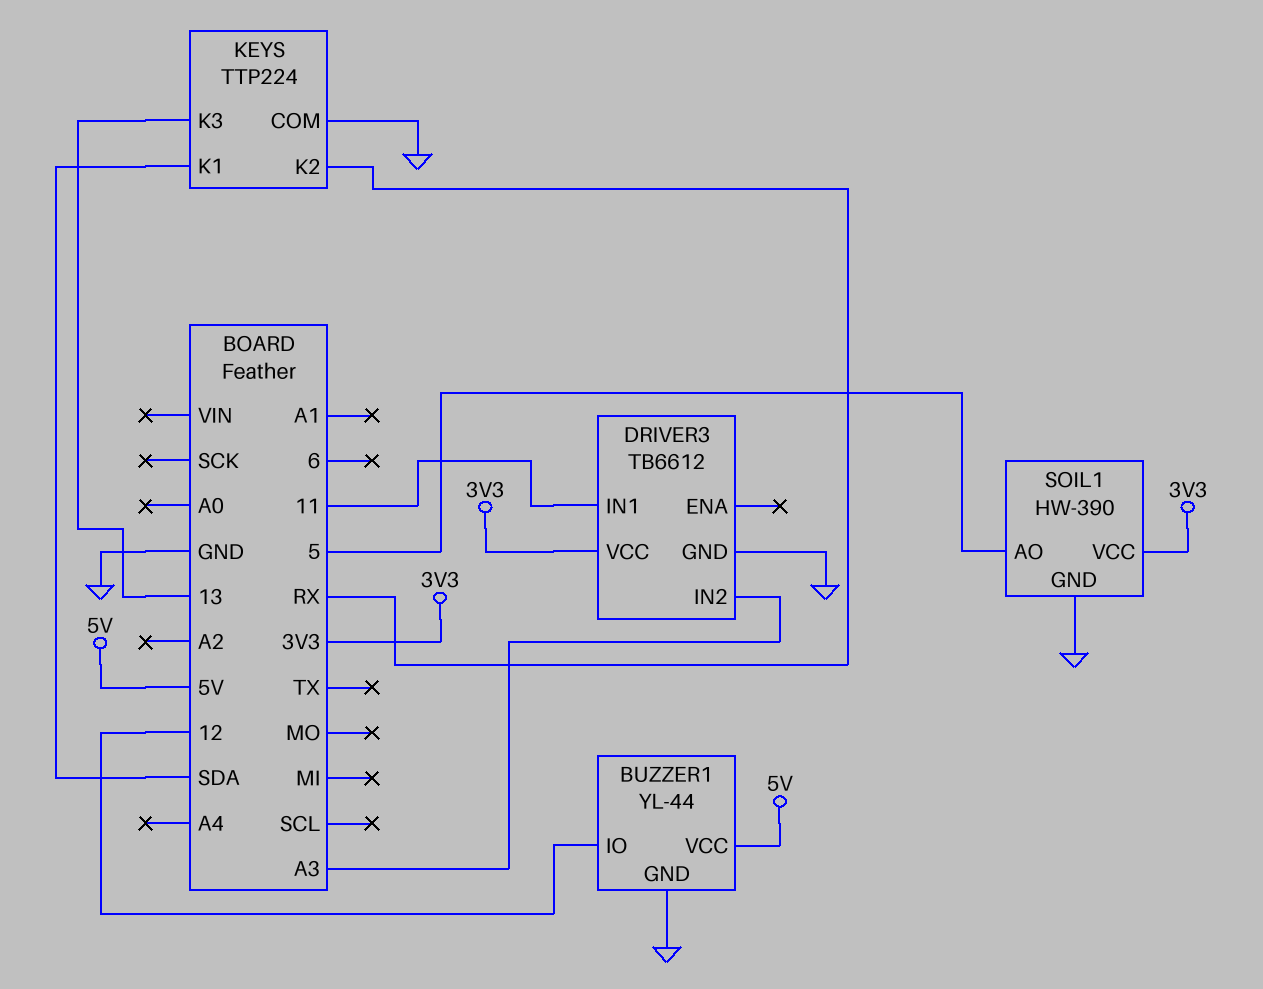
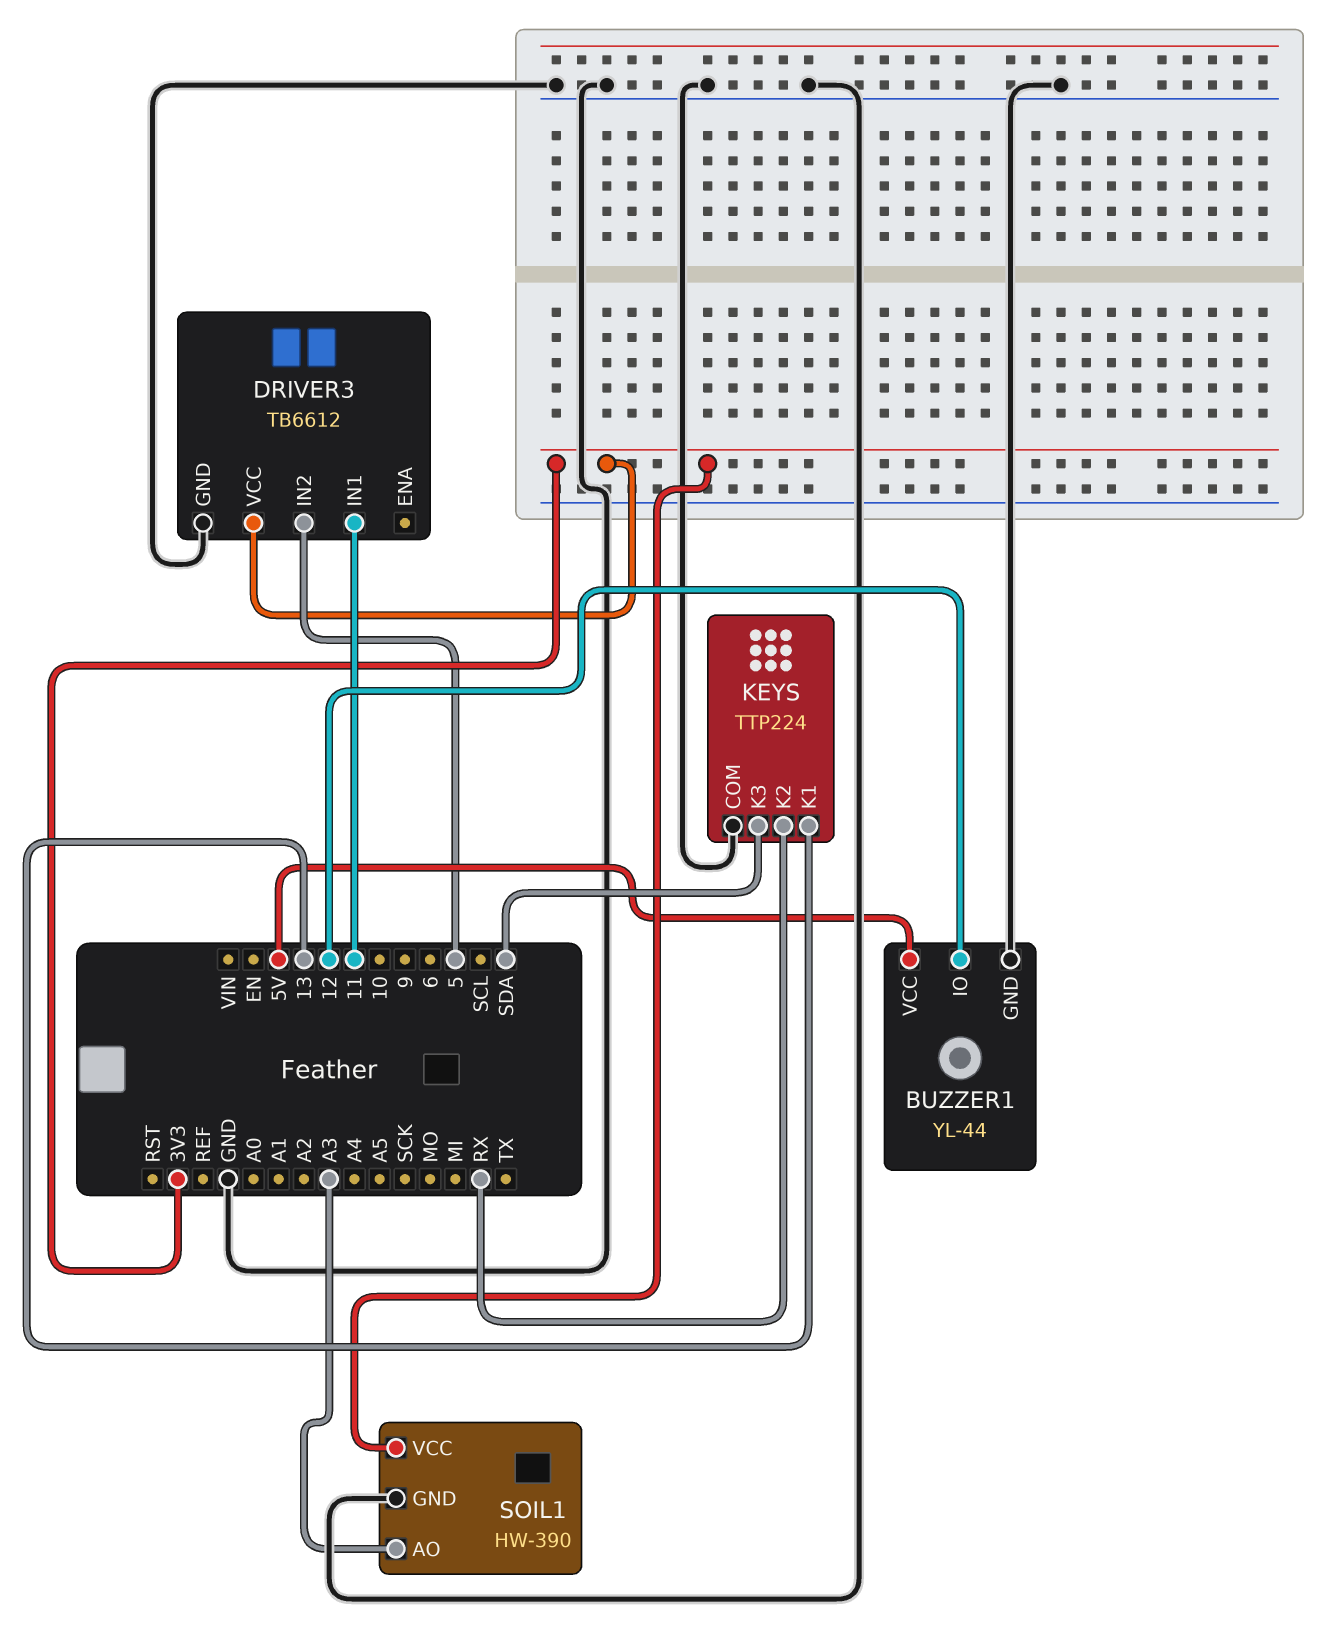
DRIVER3 pin IN2: A3 -> 5
KEYS pin K1: SDA -> 13
KEYS pin K3: 13 -> SDA
SOIL1 pin AO: 5 -> A3

